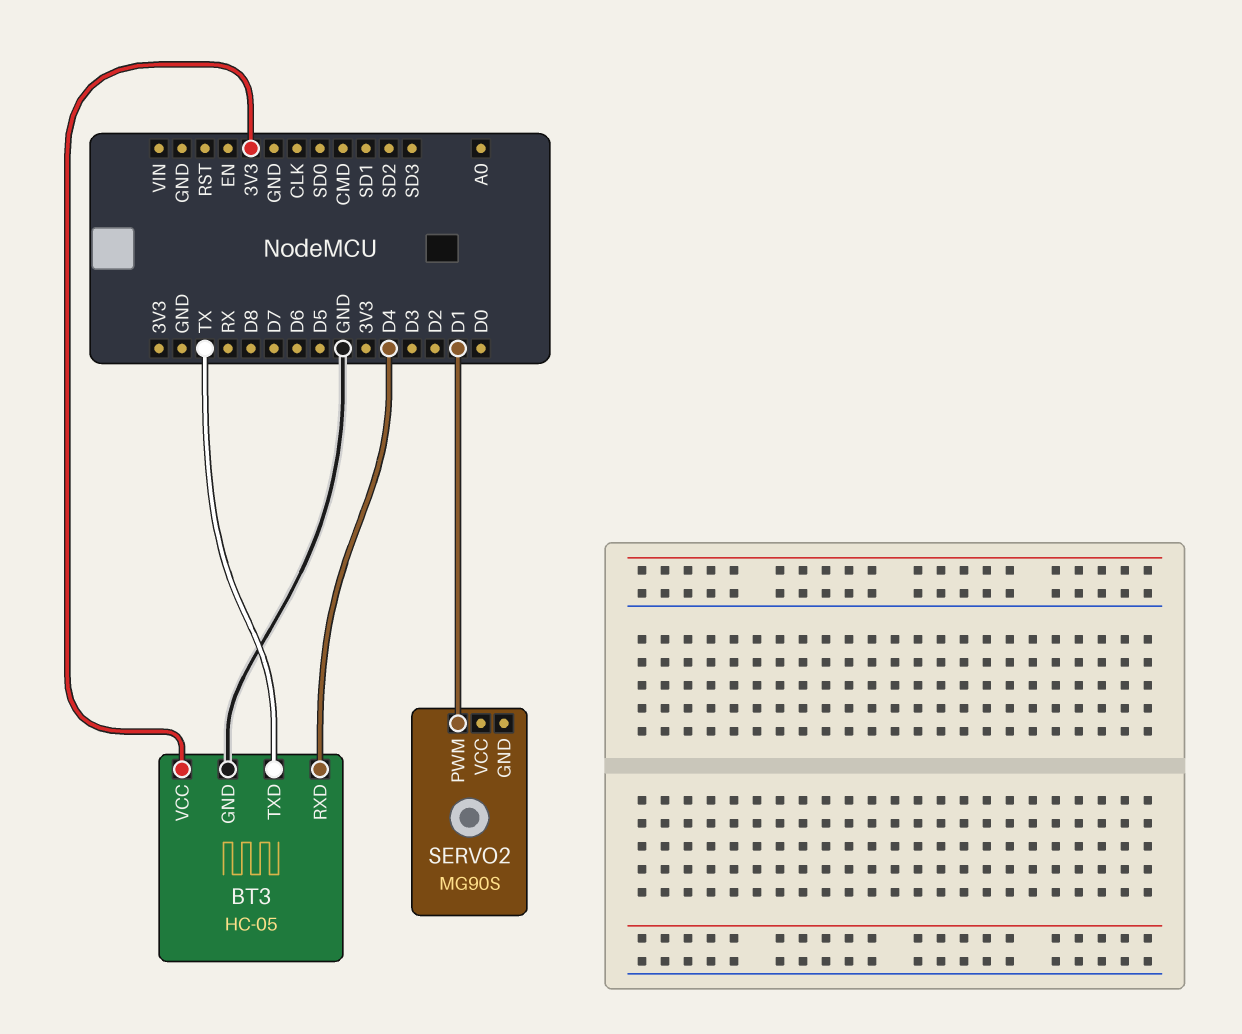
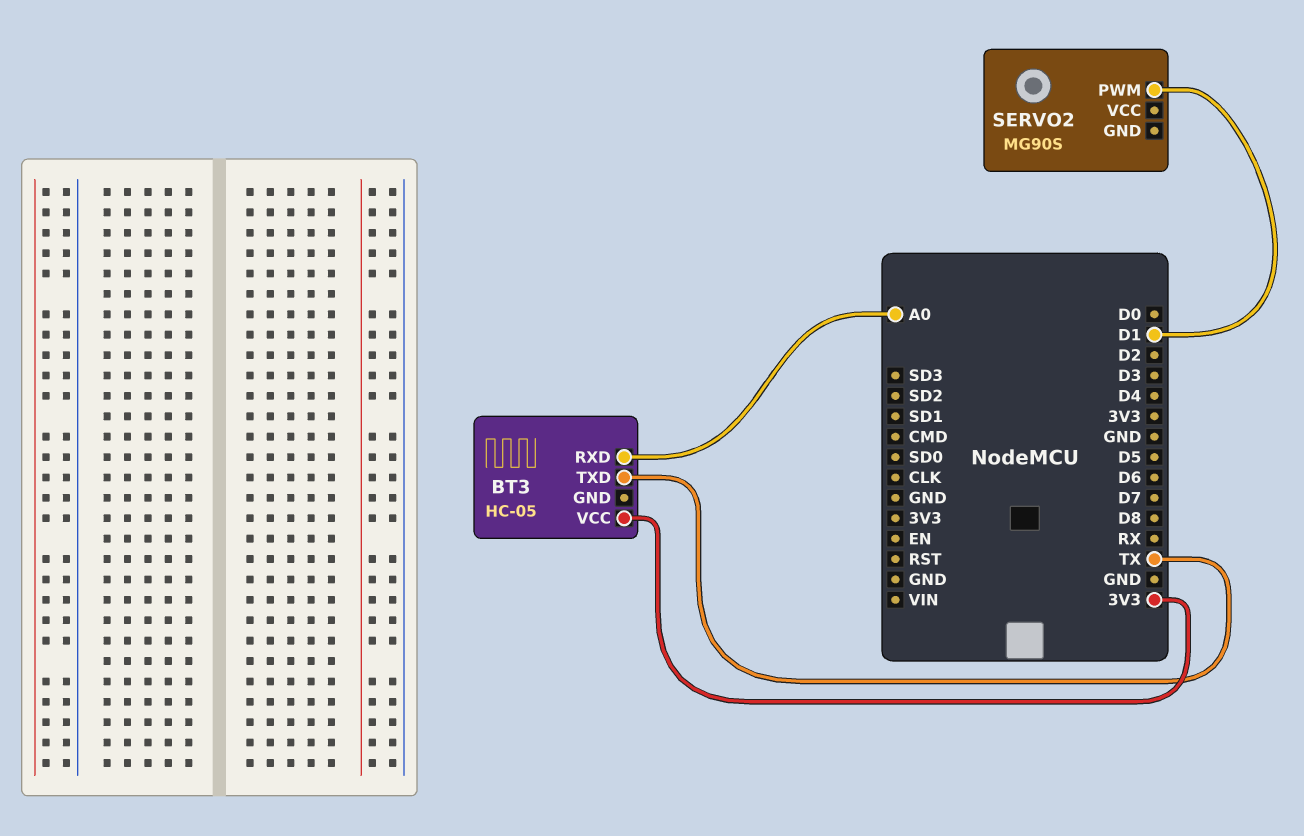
BT3 pin GND: GND -> none
BT3 pin RXD: D4 -> A0

